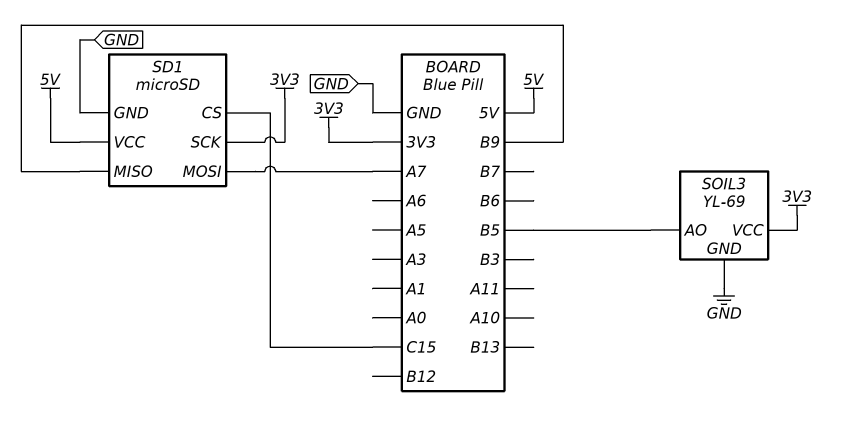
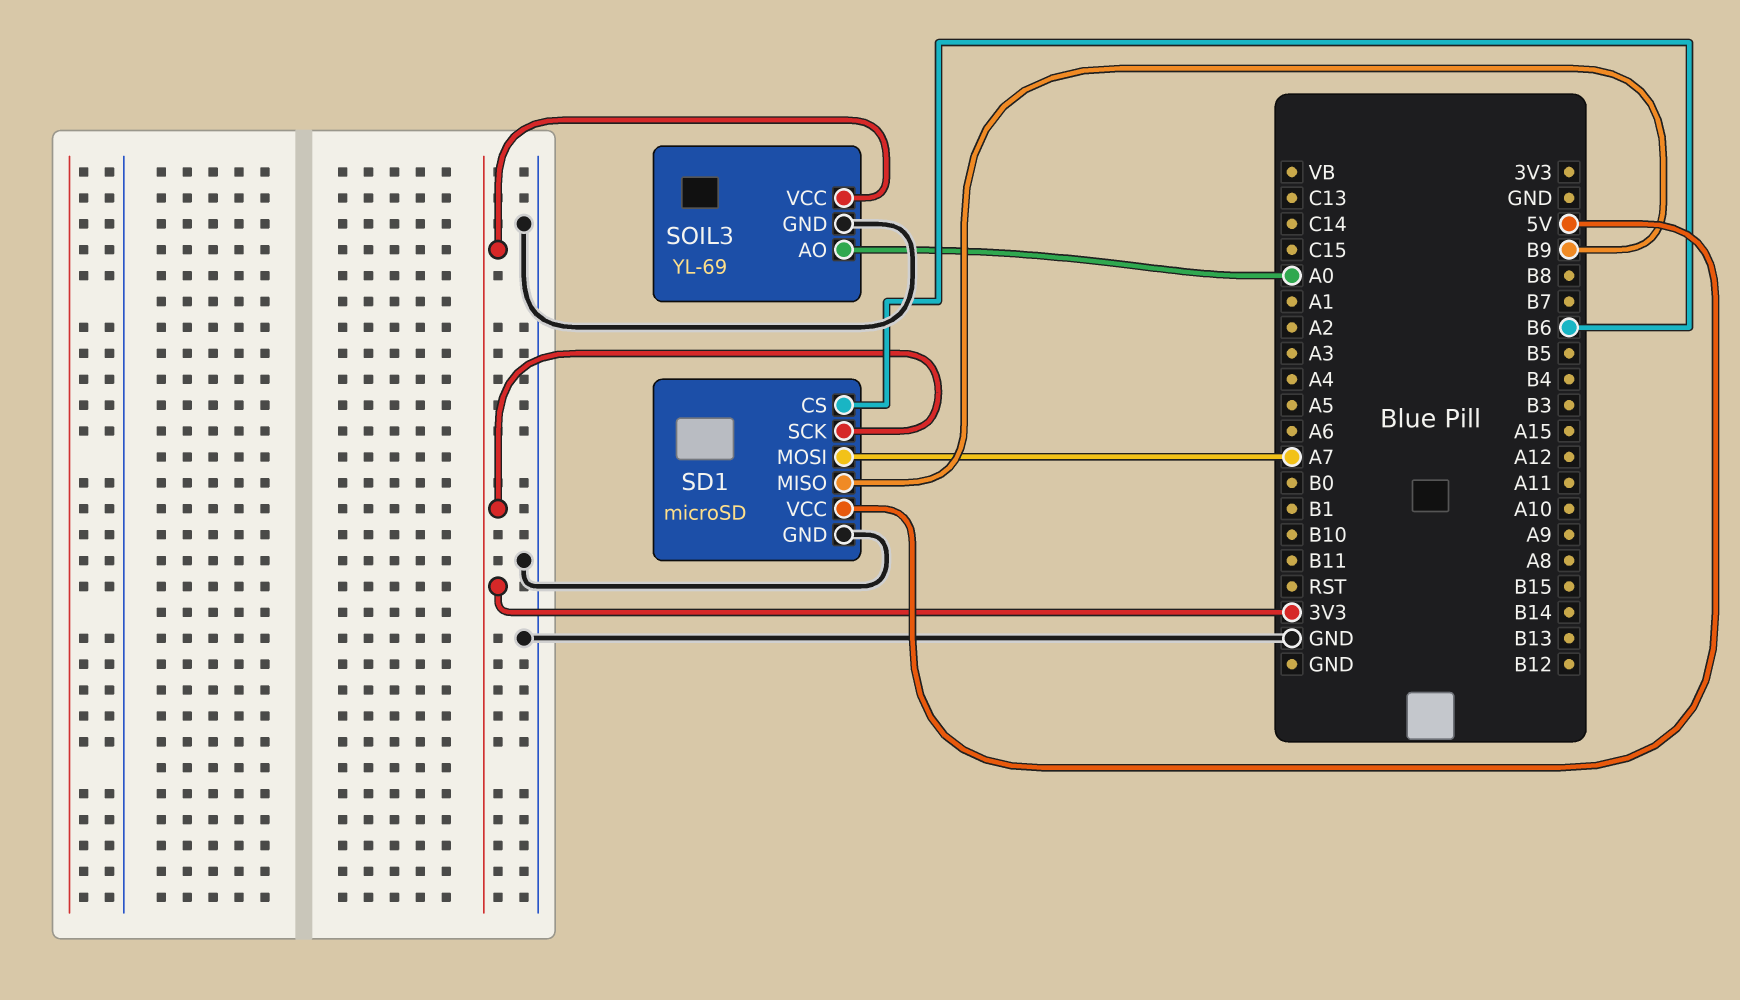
SD1 pin CS: C15 -> B6
SOIL3 pin AO: B5 -> A0

